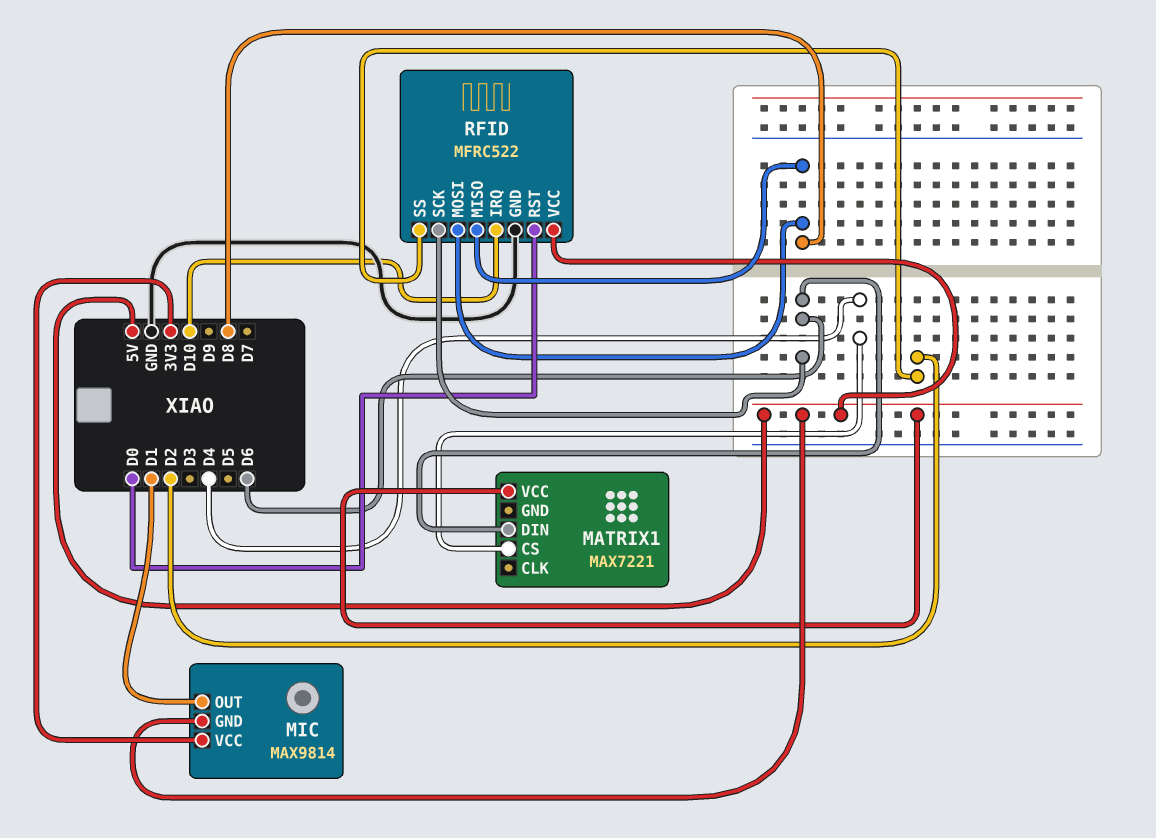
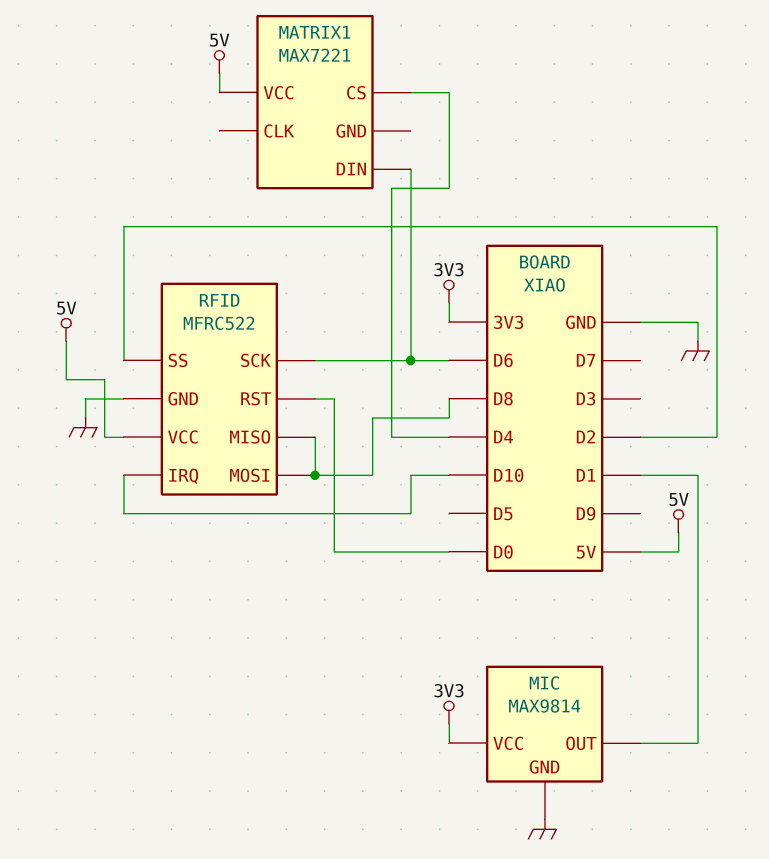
MIC pin GND: 5V -> GND

